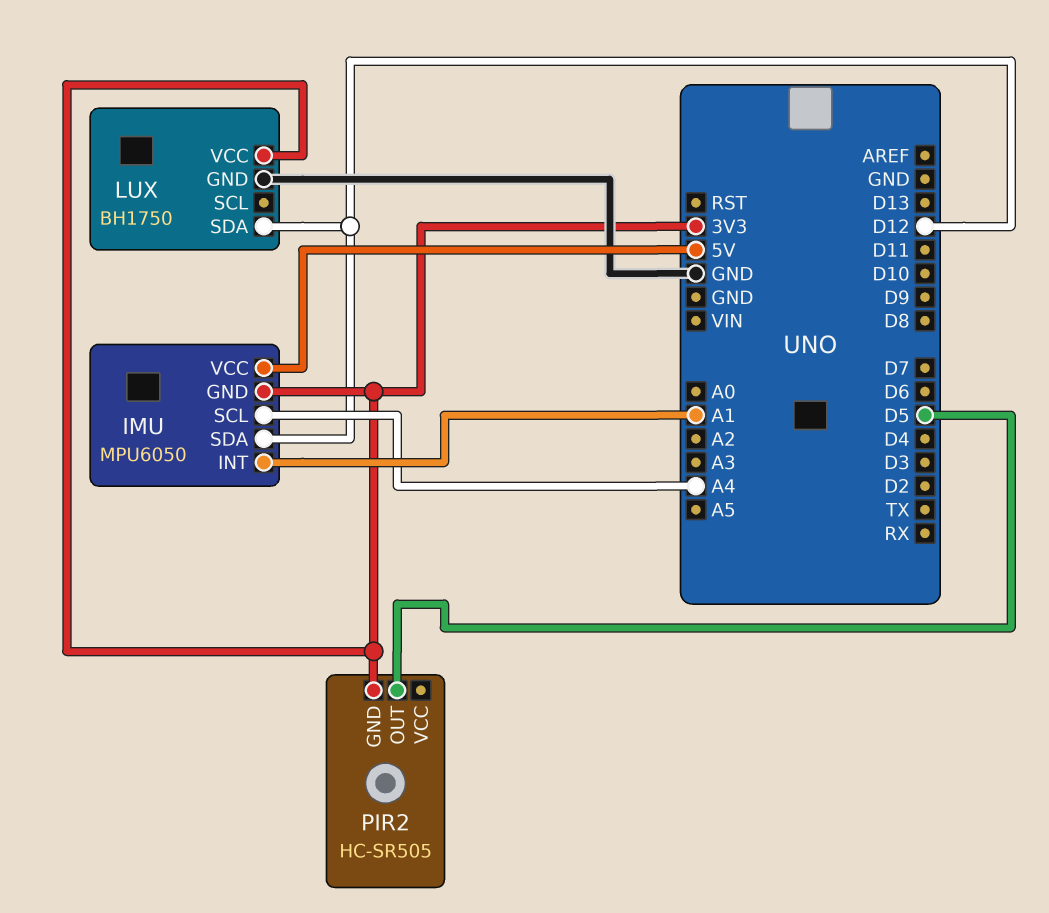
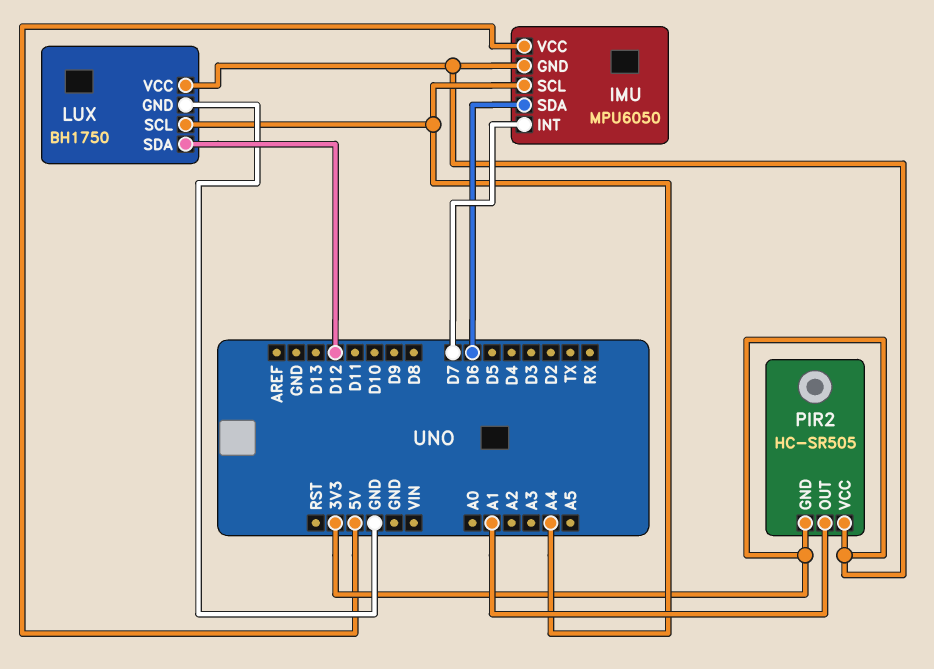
IMU pin INT: A1 -> D7
IMU pin SDA: D12 -> D6
LUX pin SCL: none -> A4
PIR2 pin OUT: D5 -> A1
PIR2 pin VCC: none -> 3V3

